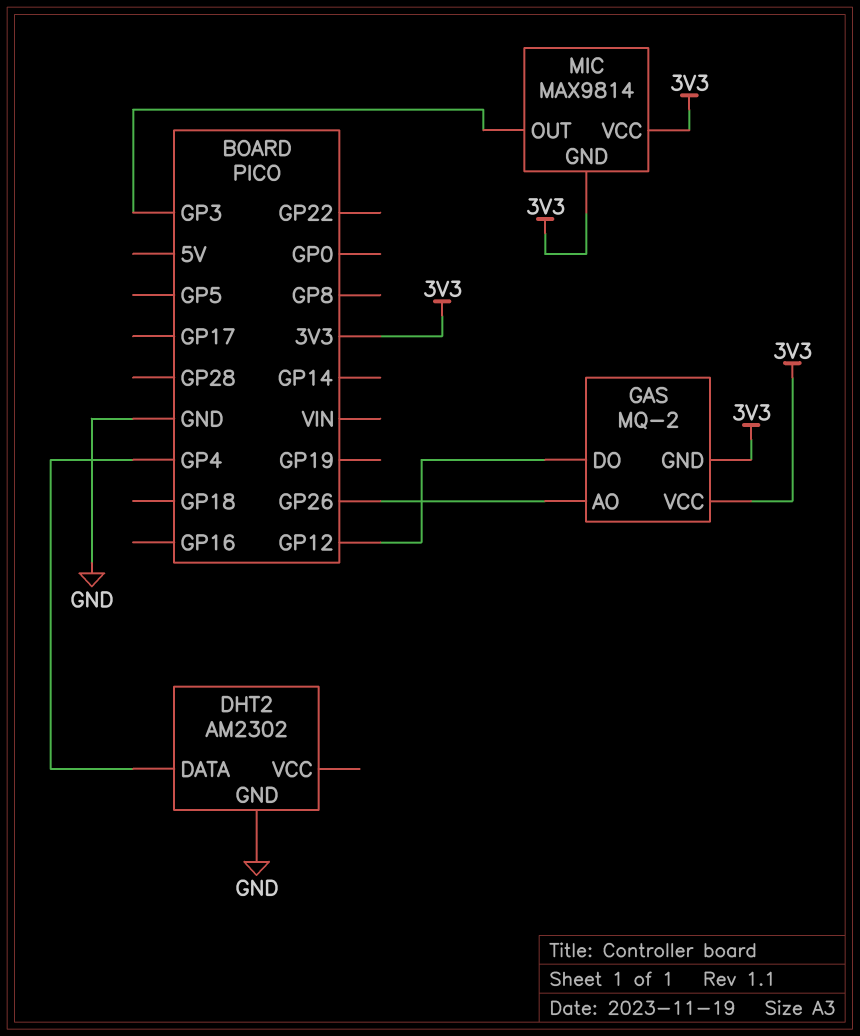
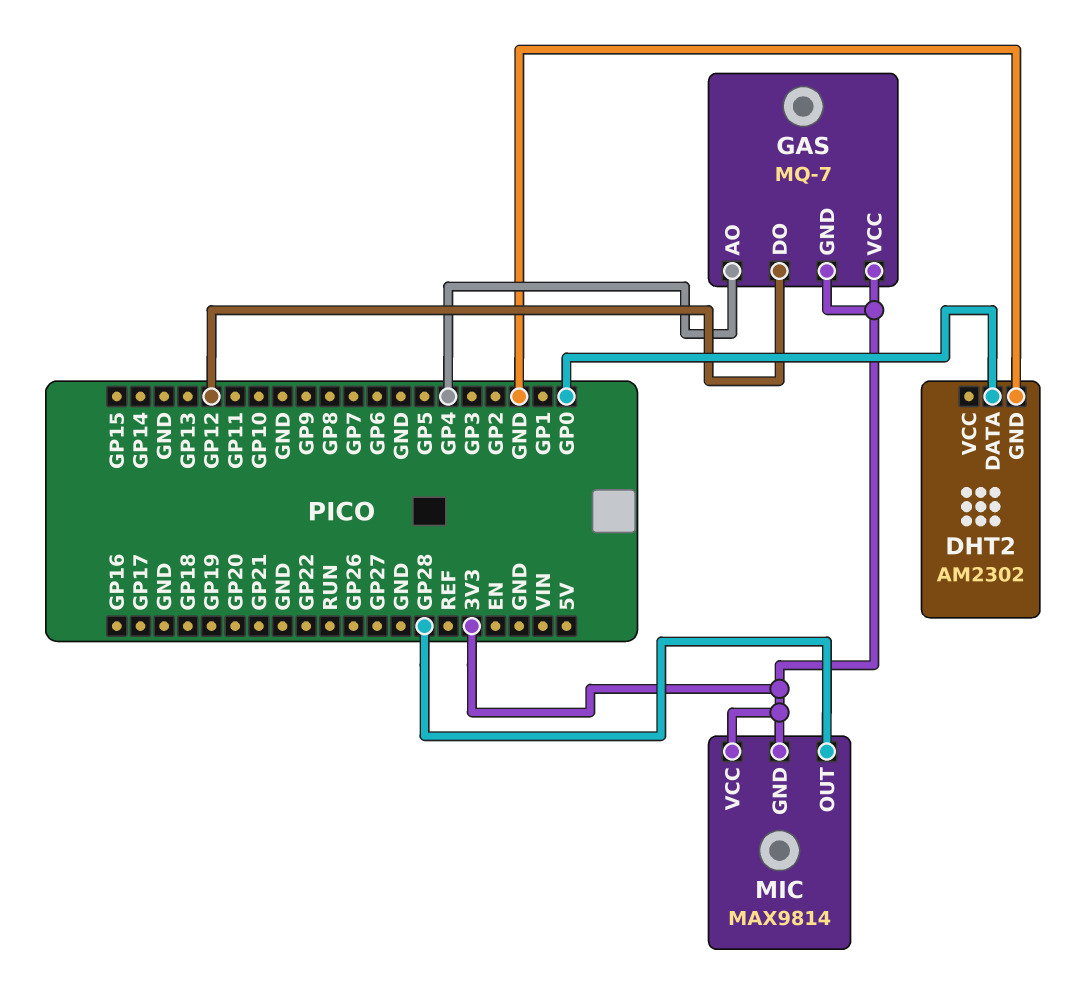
DHT2 pin DATA: GP4 -> GP0
GAS: MQ-2 -> MQ-7
GAS pin AO: GP26 -> GP4
MIC pin OUT: GP3 -> GP28

